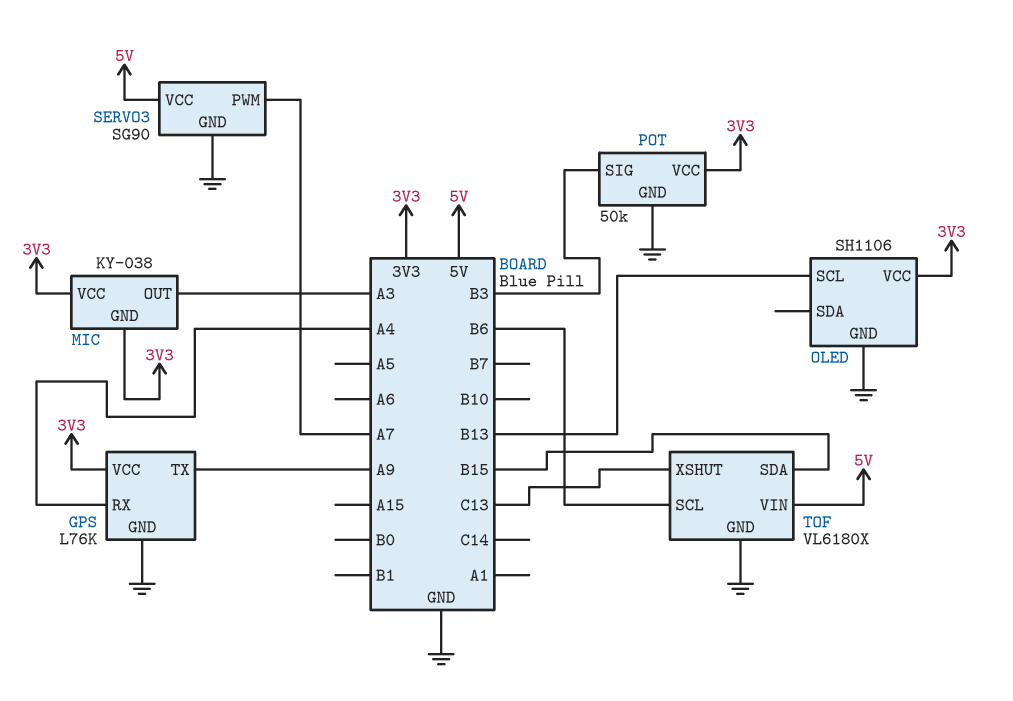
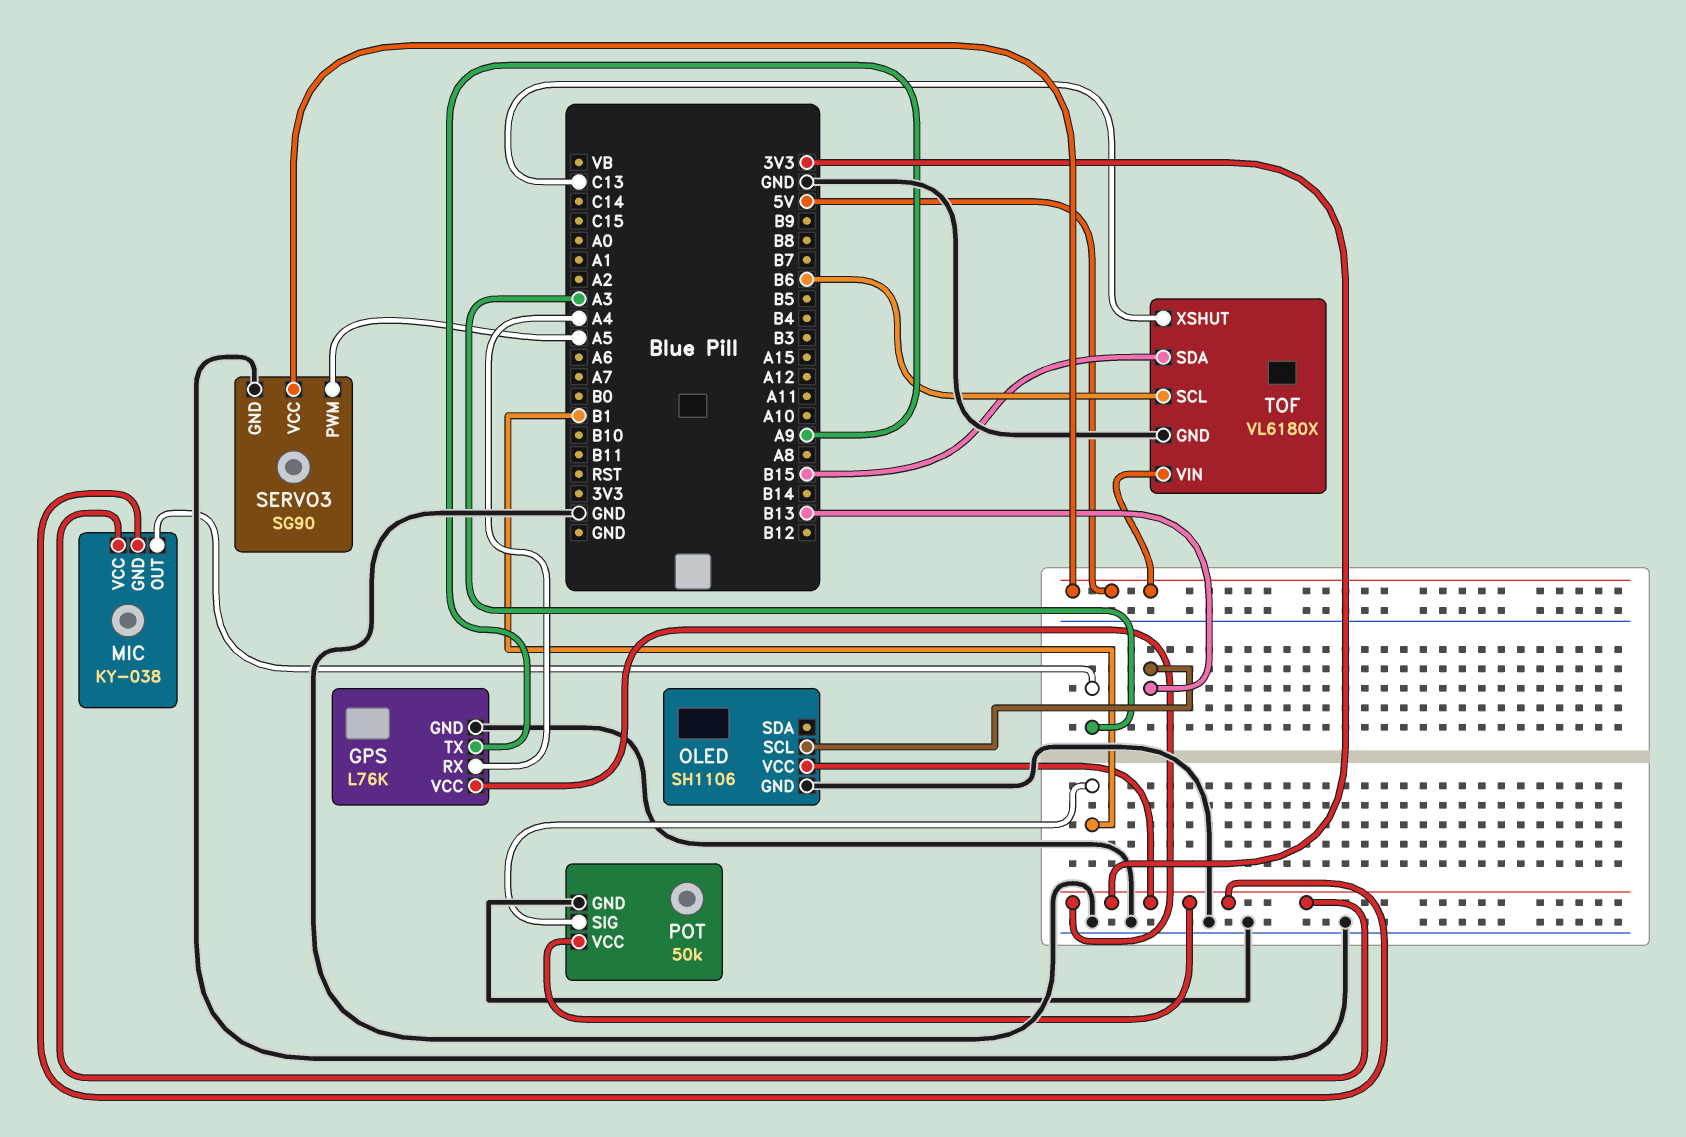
POT pin SIG: B3 -> B1
SERVO3 pin PWM: A7 -> A5

